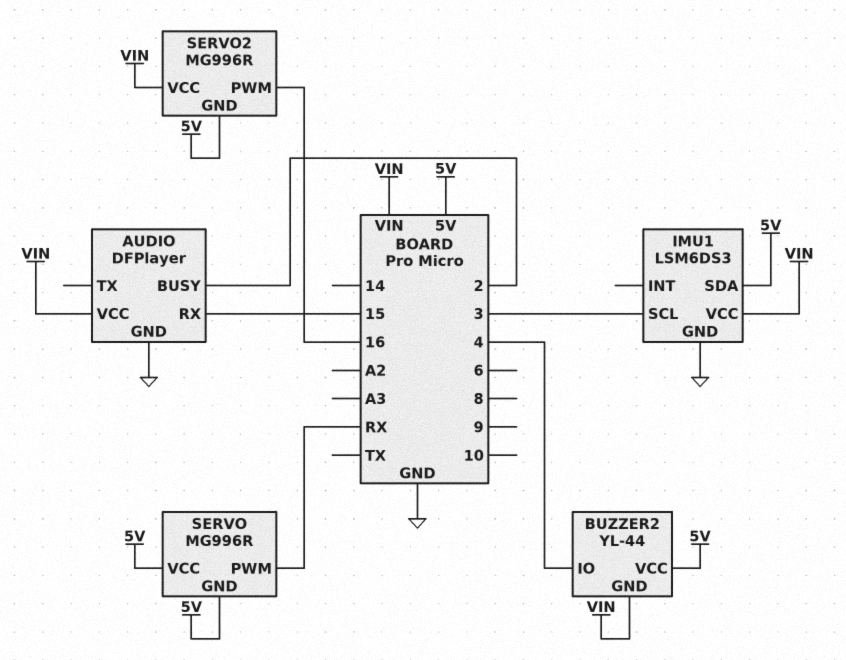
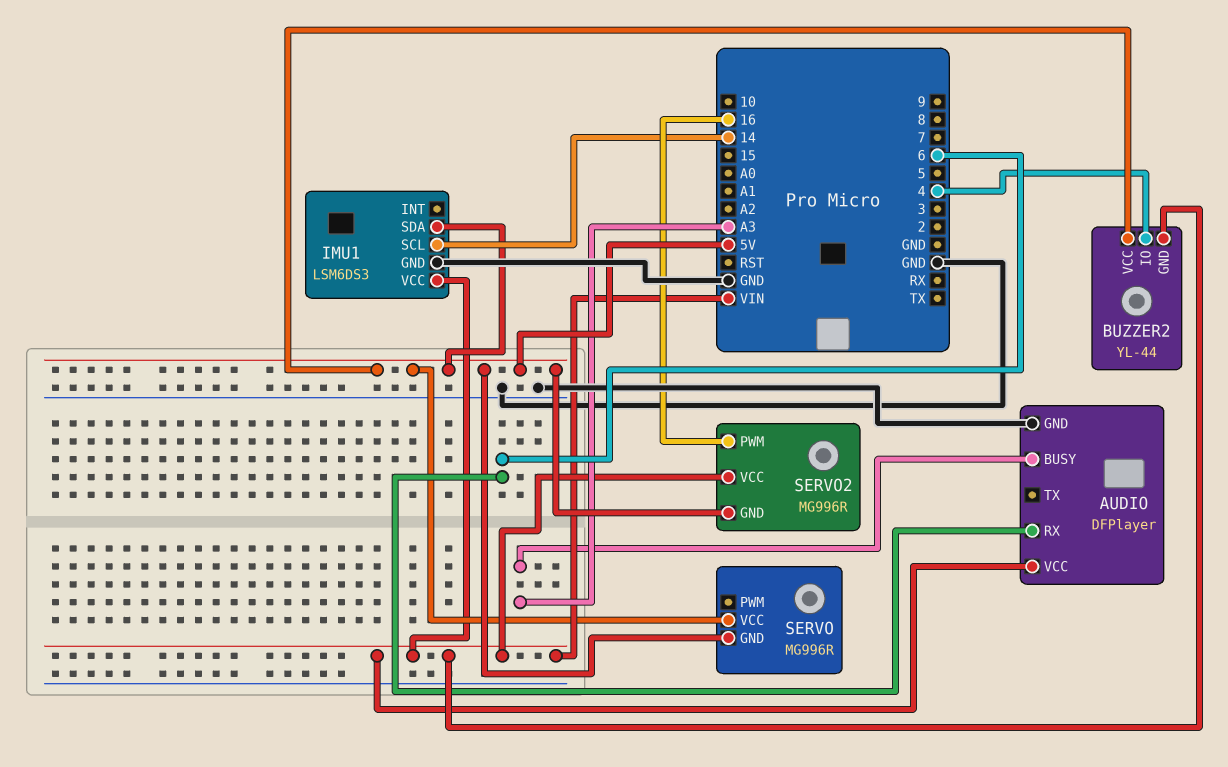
AUDIO pin BUSY: 2 -> A3
AUDIO pin RX: 15 -> 6
IMU1 pin SCL: 3 -> 14
SERVO pin PWM: RX -> none

